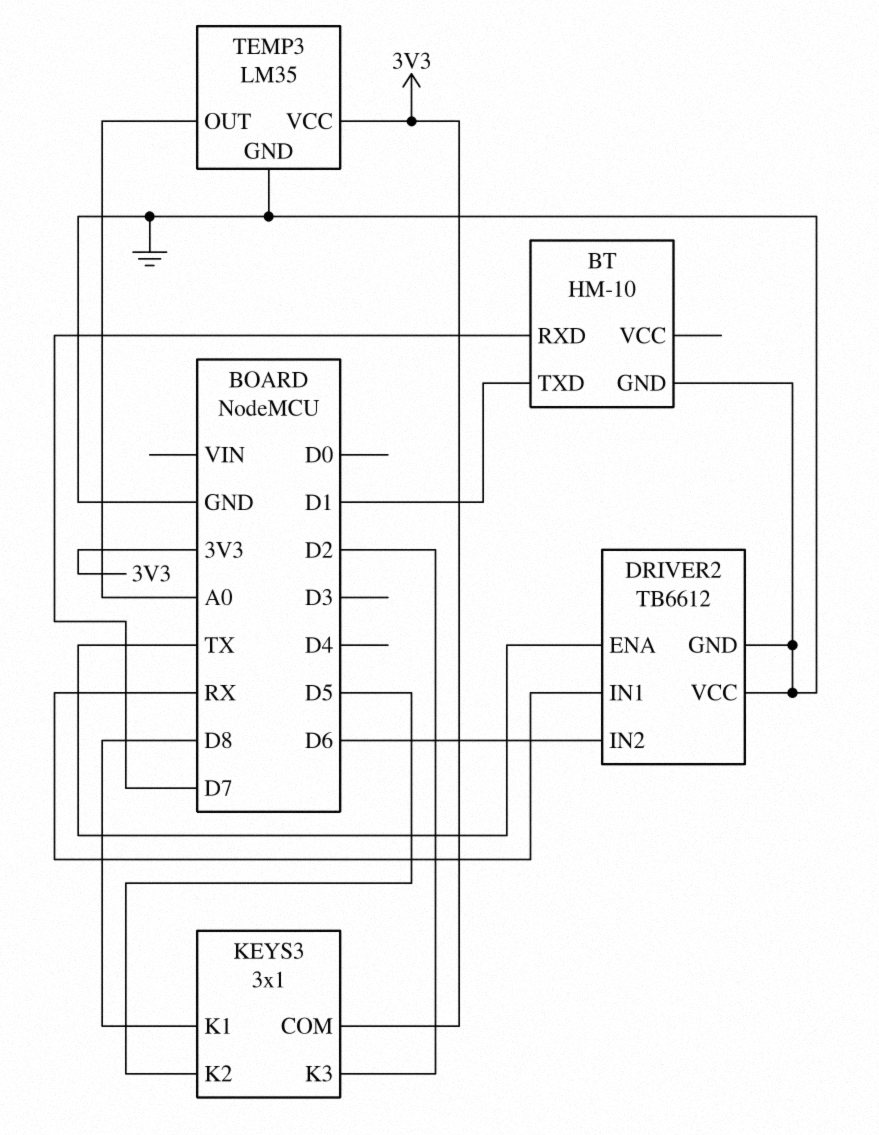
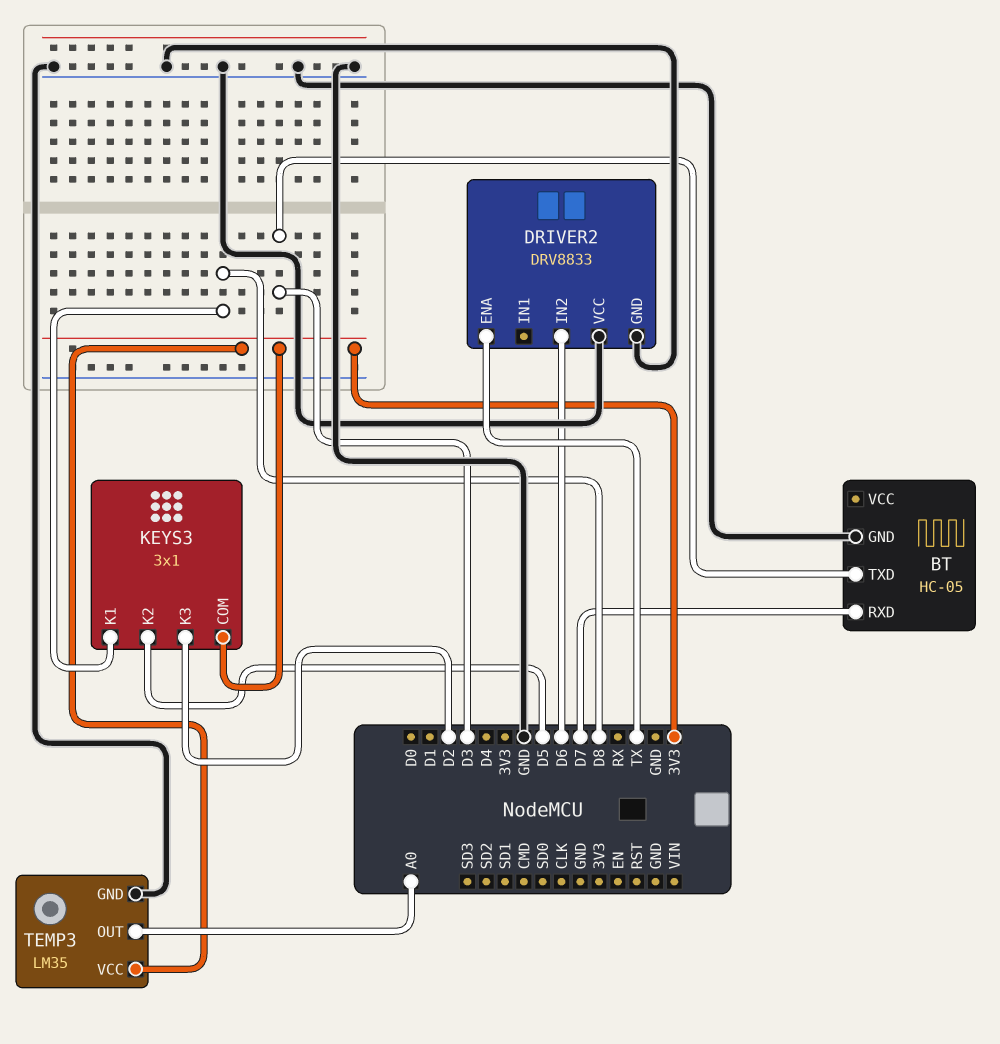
BT: HM-10 -> HC-05
BT pin TXD: D1 -> D3
DRIVER2: TB6612 -> DRV8833
DRIVER2 pin IN1: RX -> none

